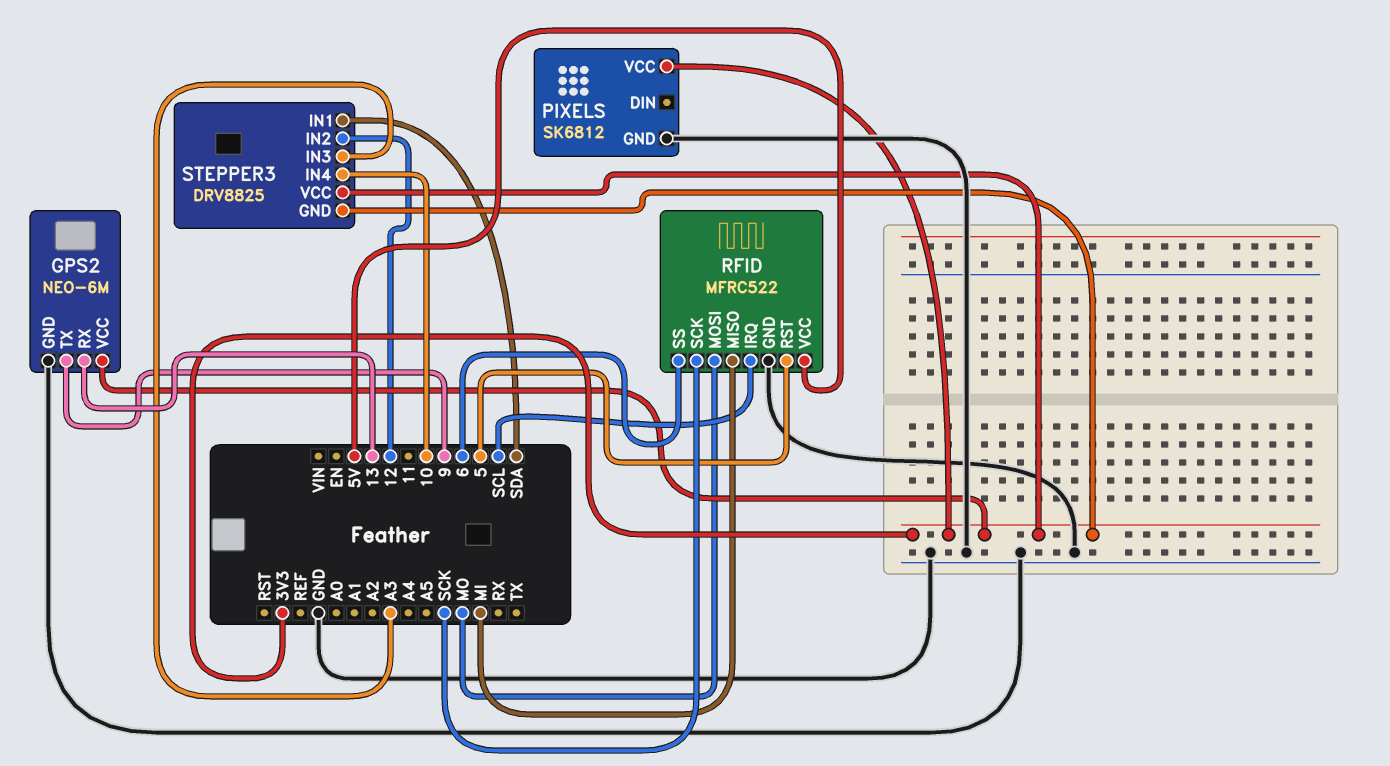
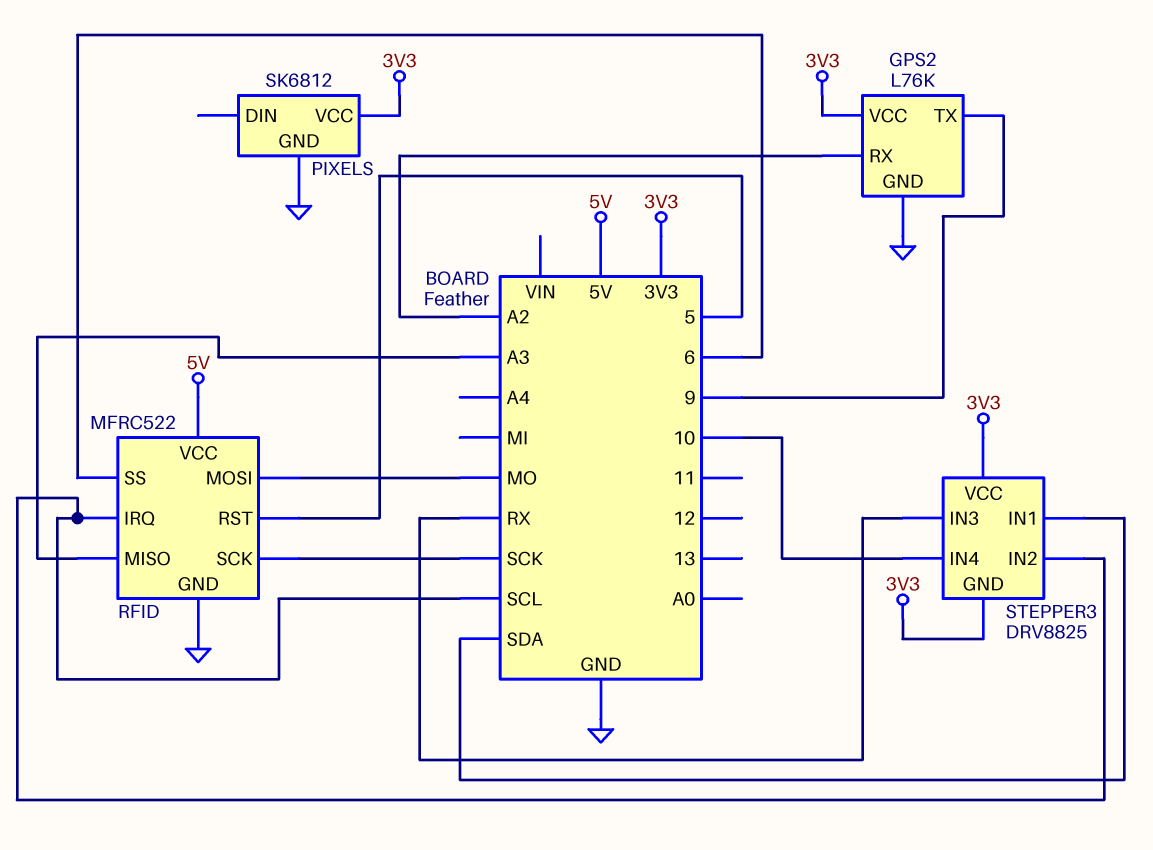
GPS2: NEO-6M -> L76K
GPS2 pin RX: 13 -> A2
RFID pin MISO: MI -> A3
STEPPER3 pin IN2: 12 -> SCL
STEPPER3 pin IN3: A3 -> RX

